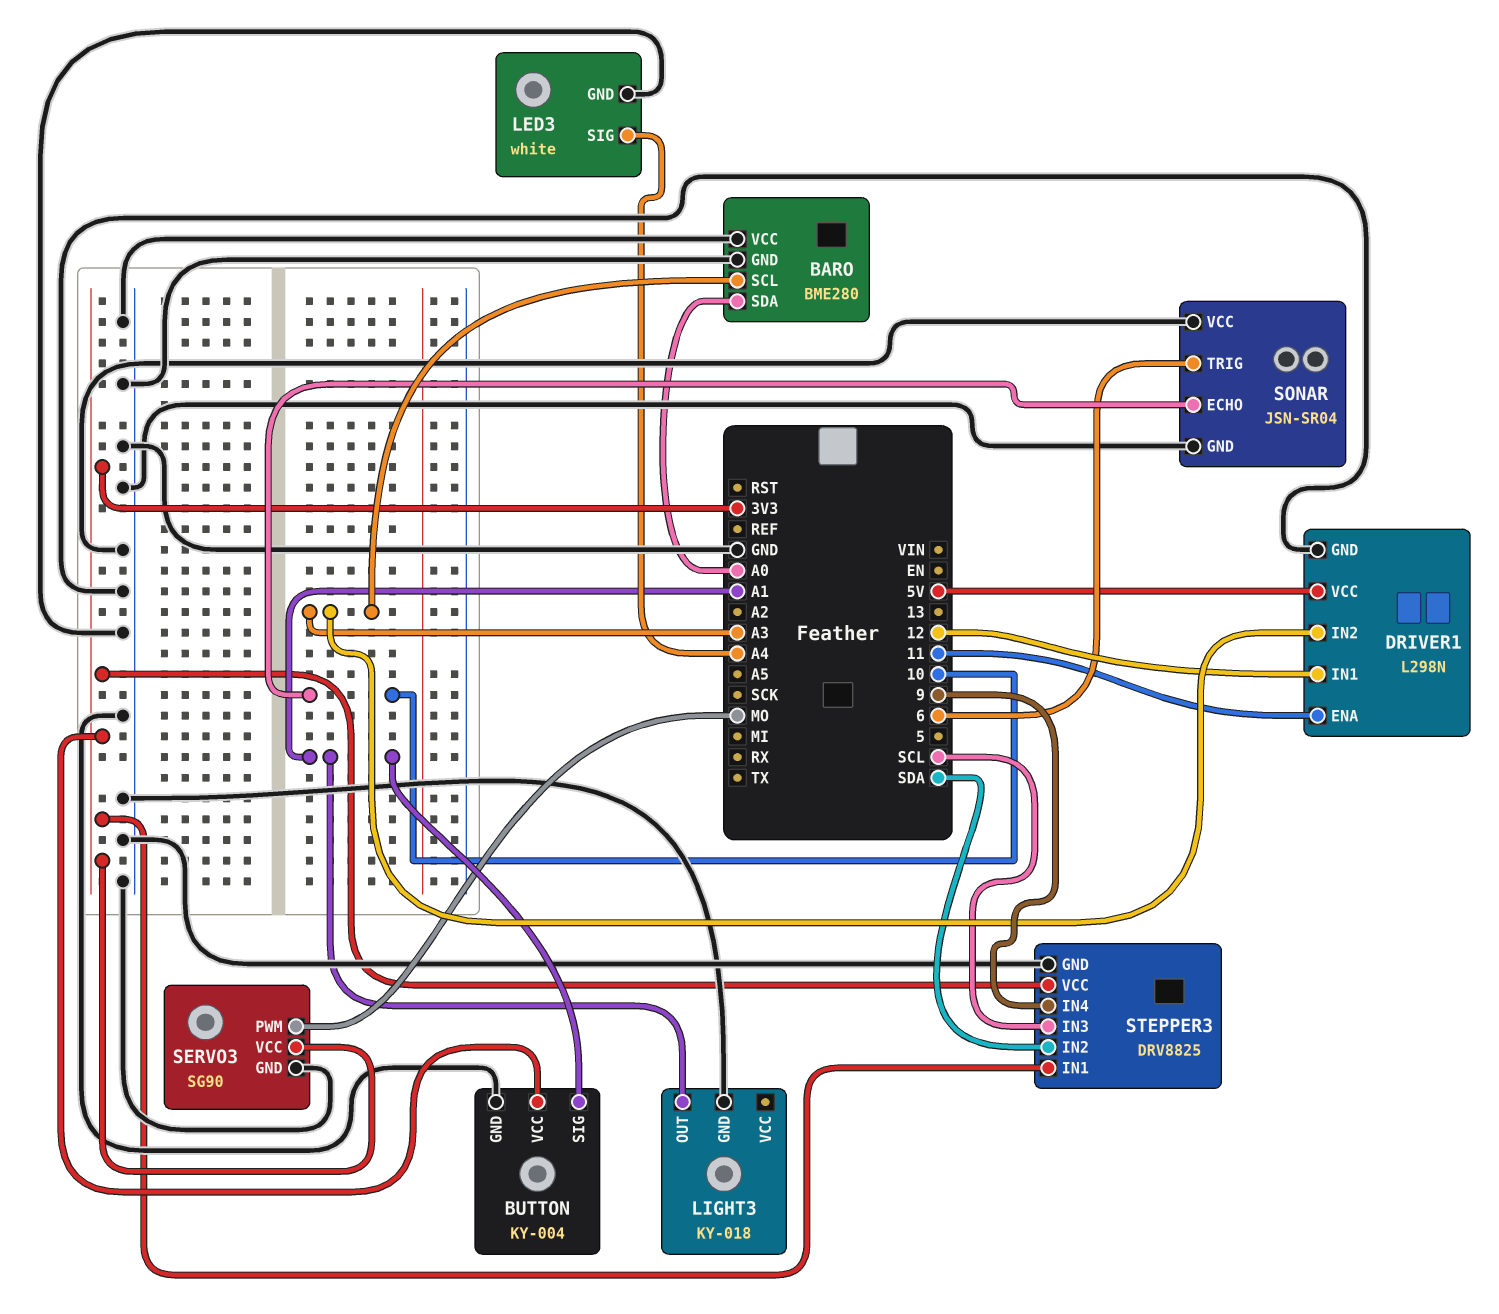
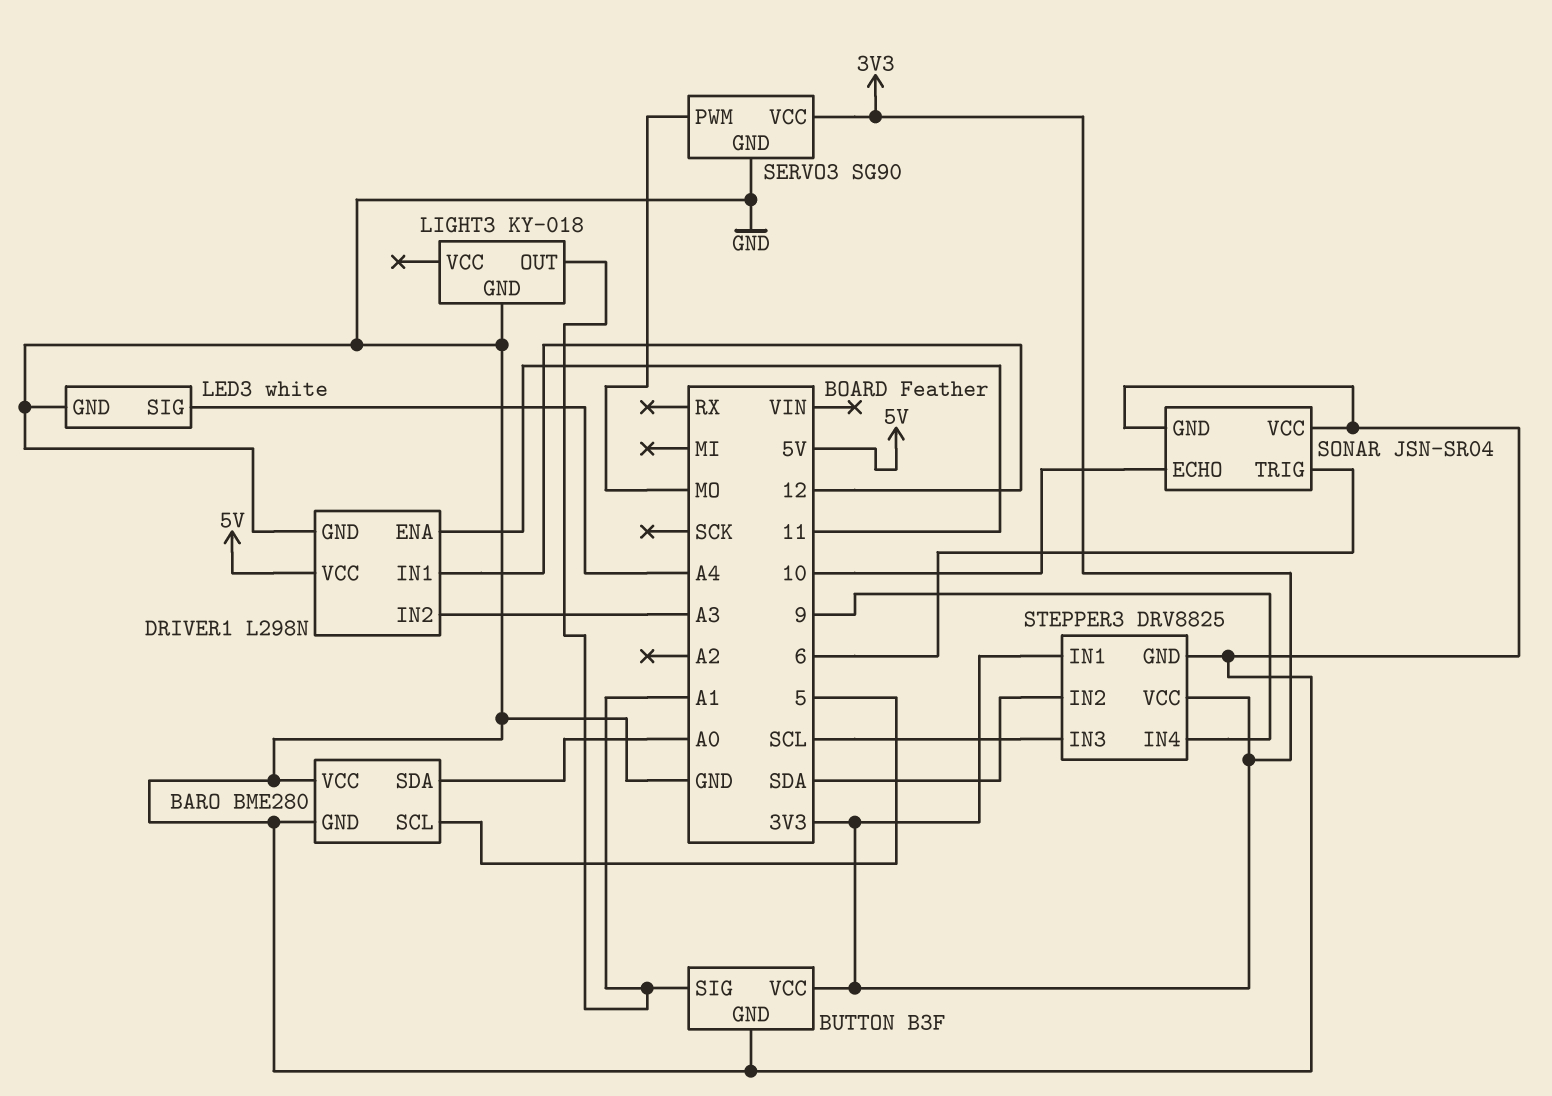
BARO pin SCL: A3 -> 5
BUTTON: KY-004 -> B3F

